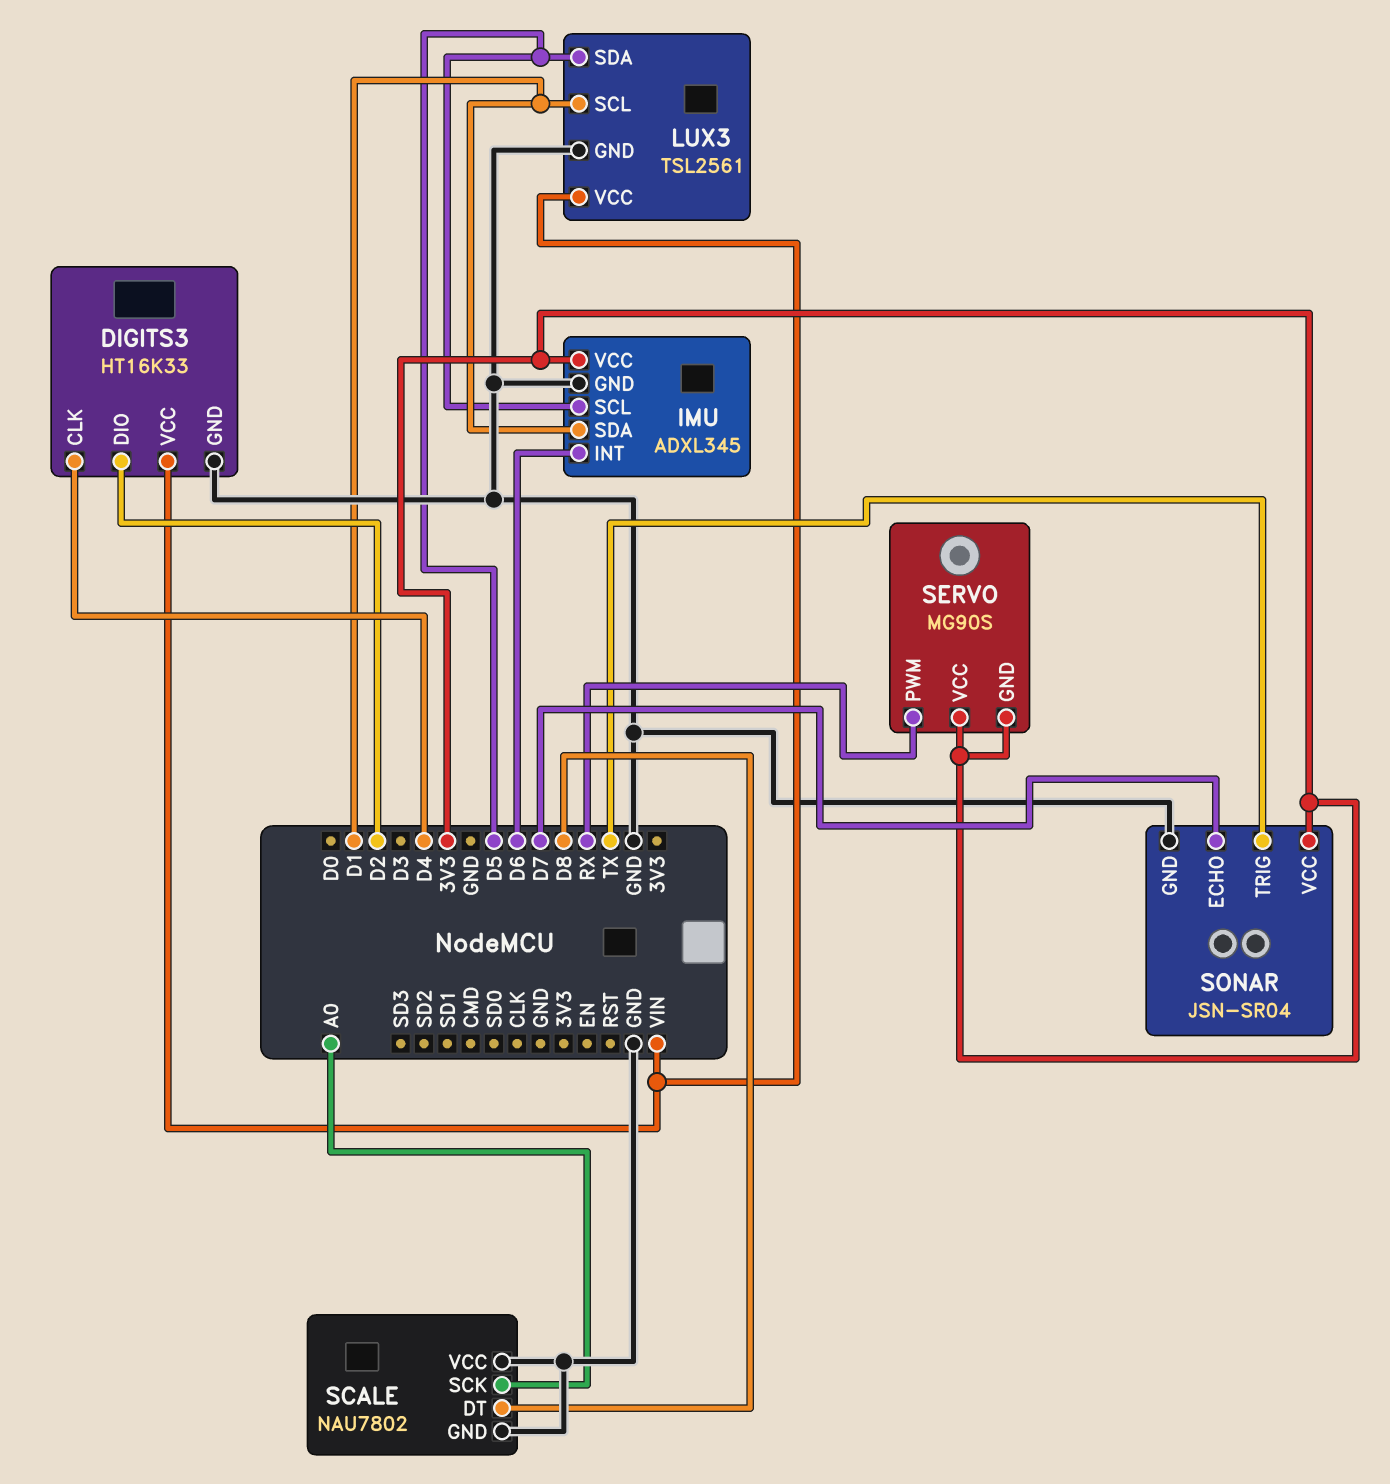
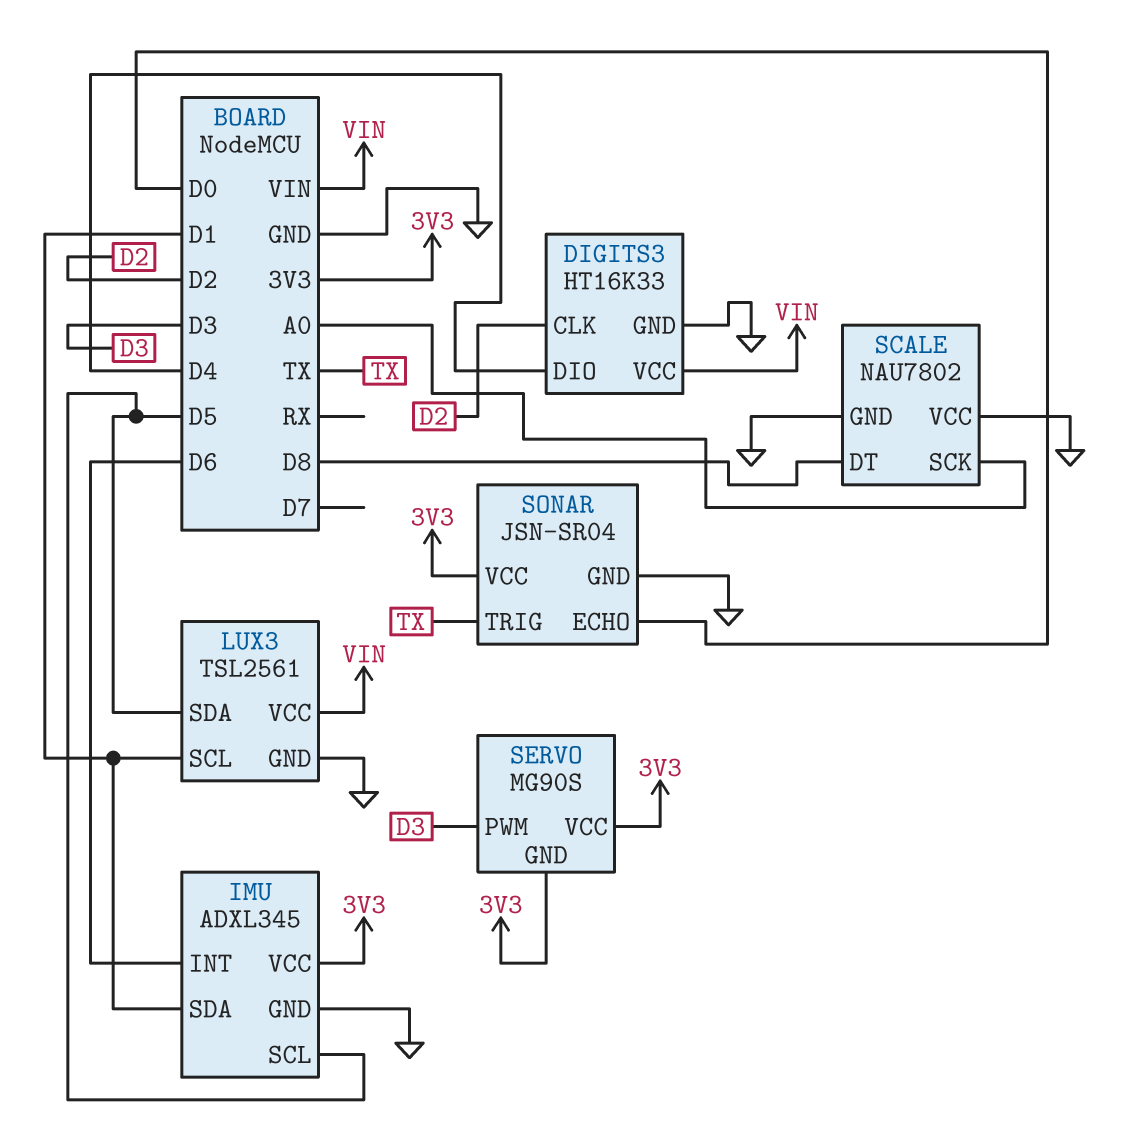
DIGITS3 pin CLK: D4 -> D2
DIGITS3 pin DIO: D2 -> D4
SERVO pin PWM: RX -> D3
SONAR pin ECHO: D7 -> D0

